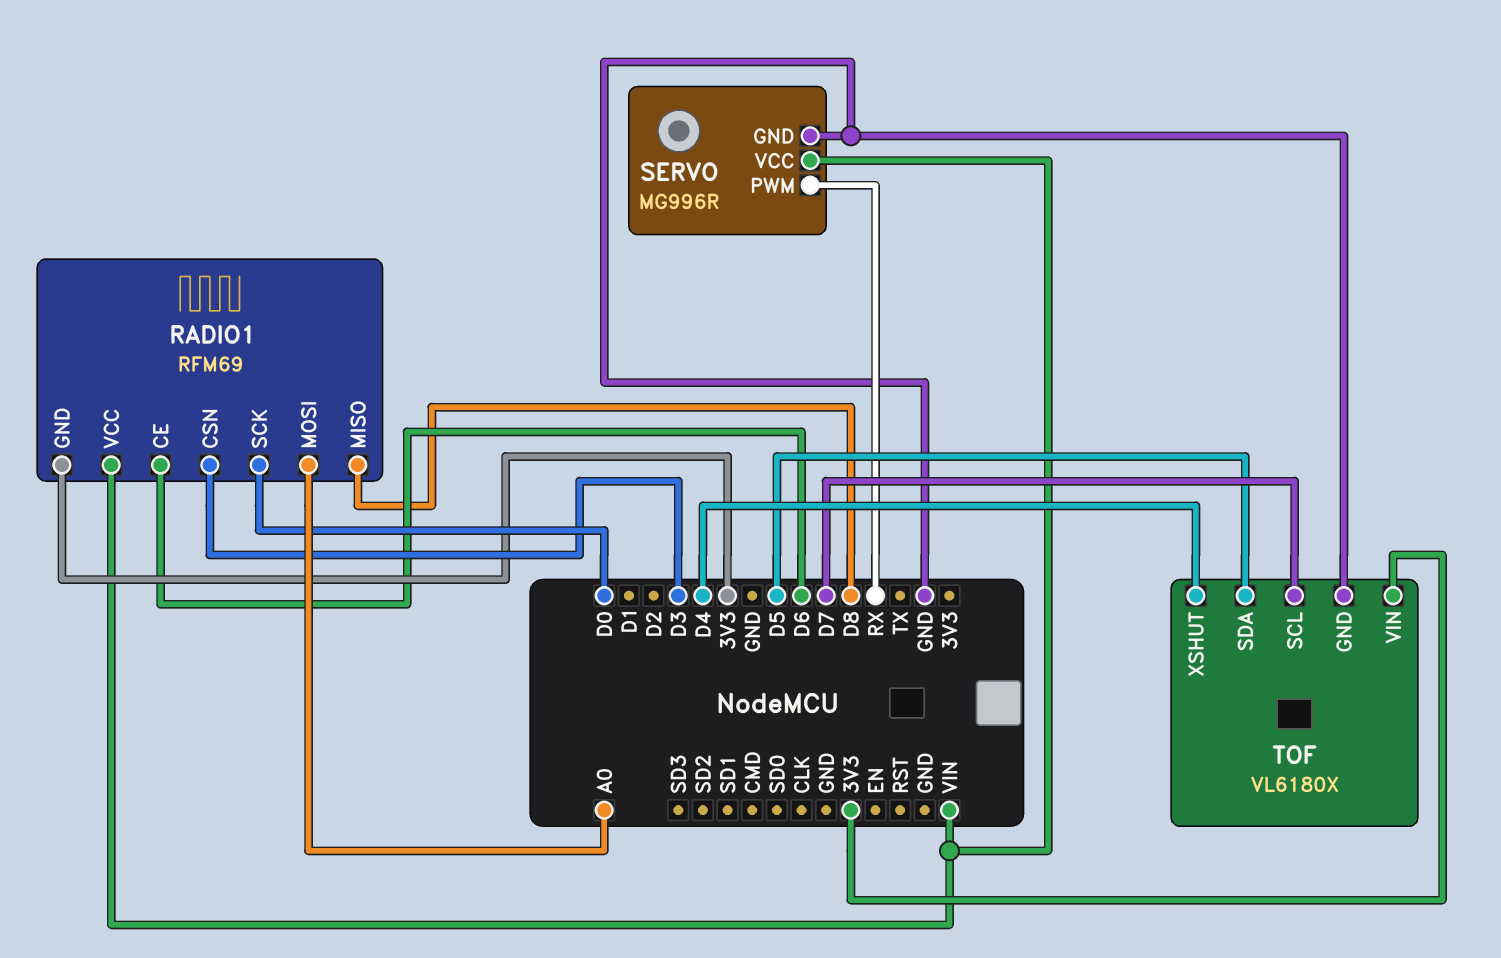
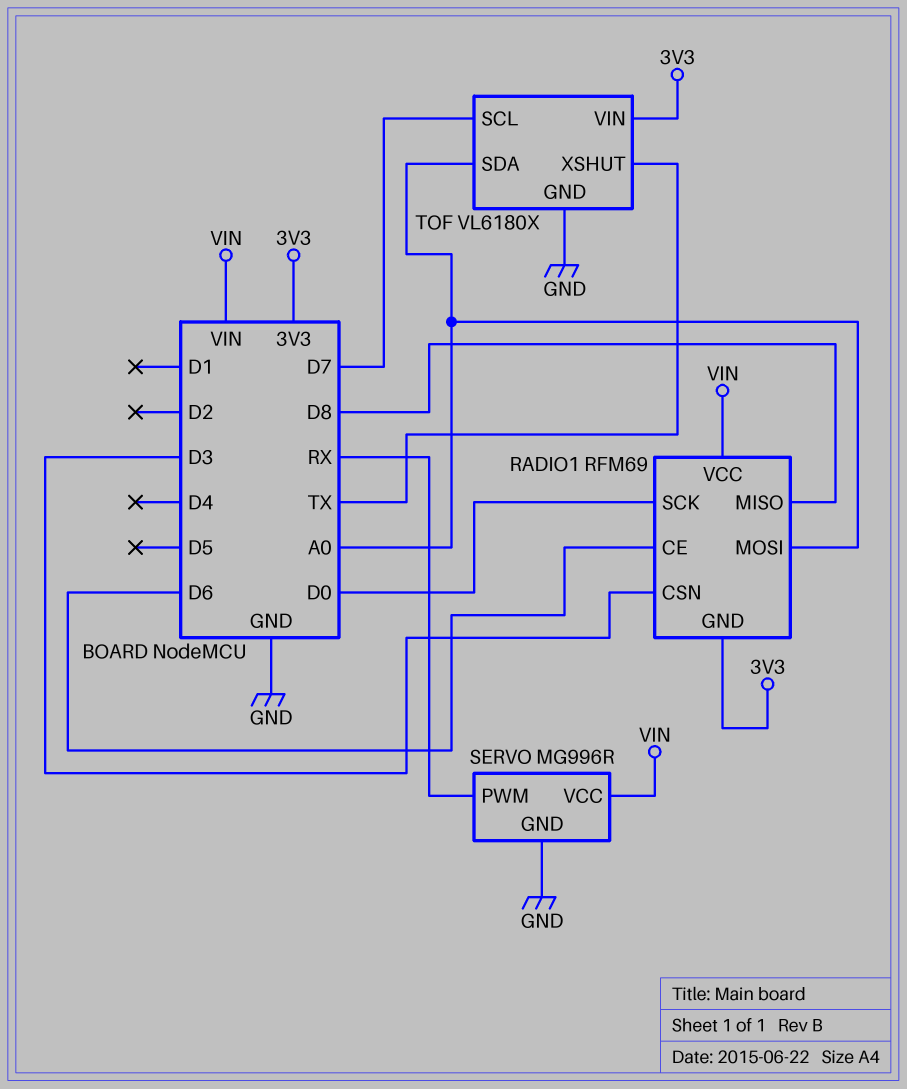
TOF pin SDA: D5 -> A0
TOF pin XSHUT: D4 -> TX

